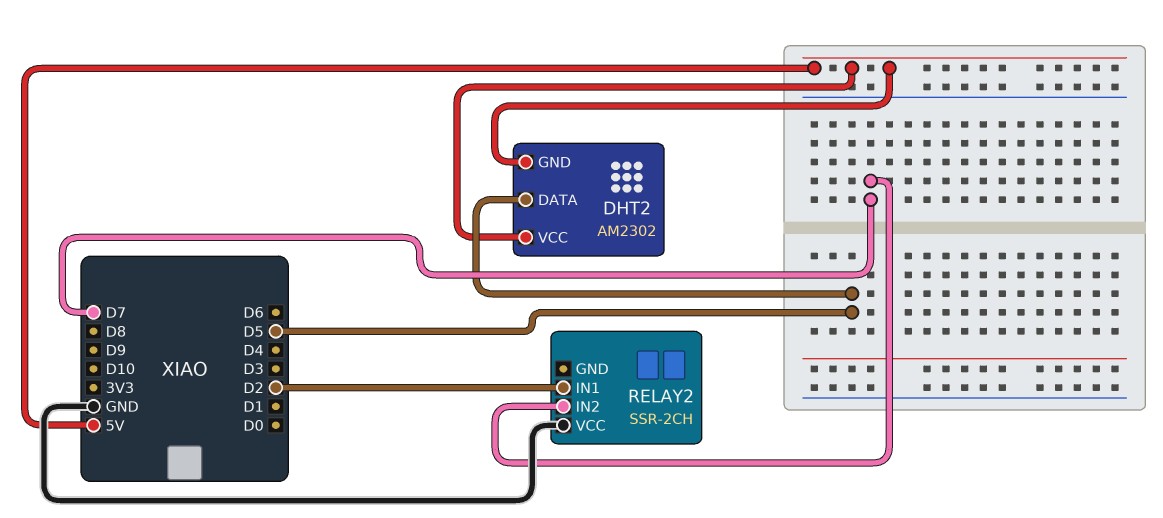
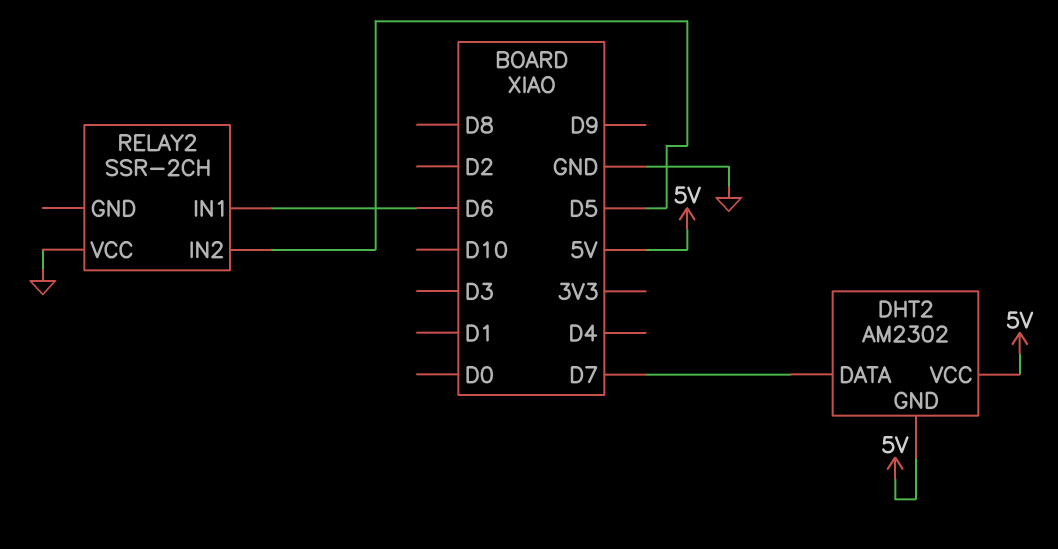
DHT2 pin DATA: D5 -> D7
RELAY2 pin IN1: D2 -> D6
RELAY2 pin IN2: D7 -> D5

